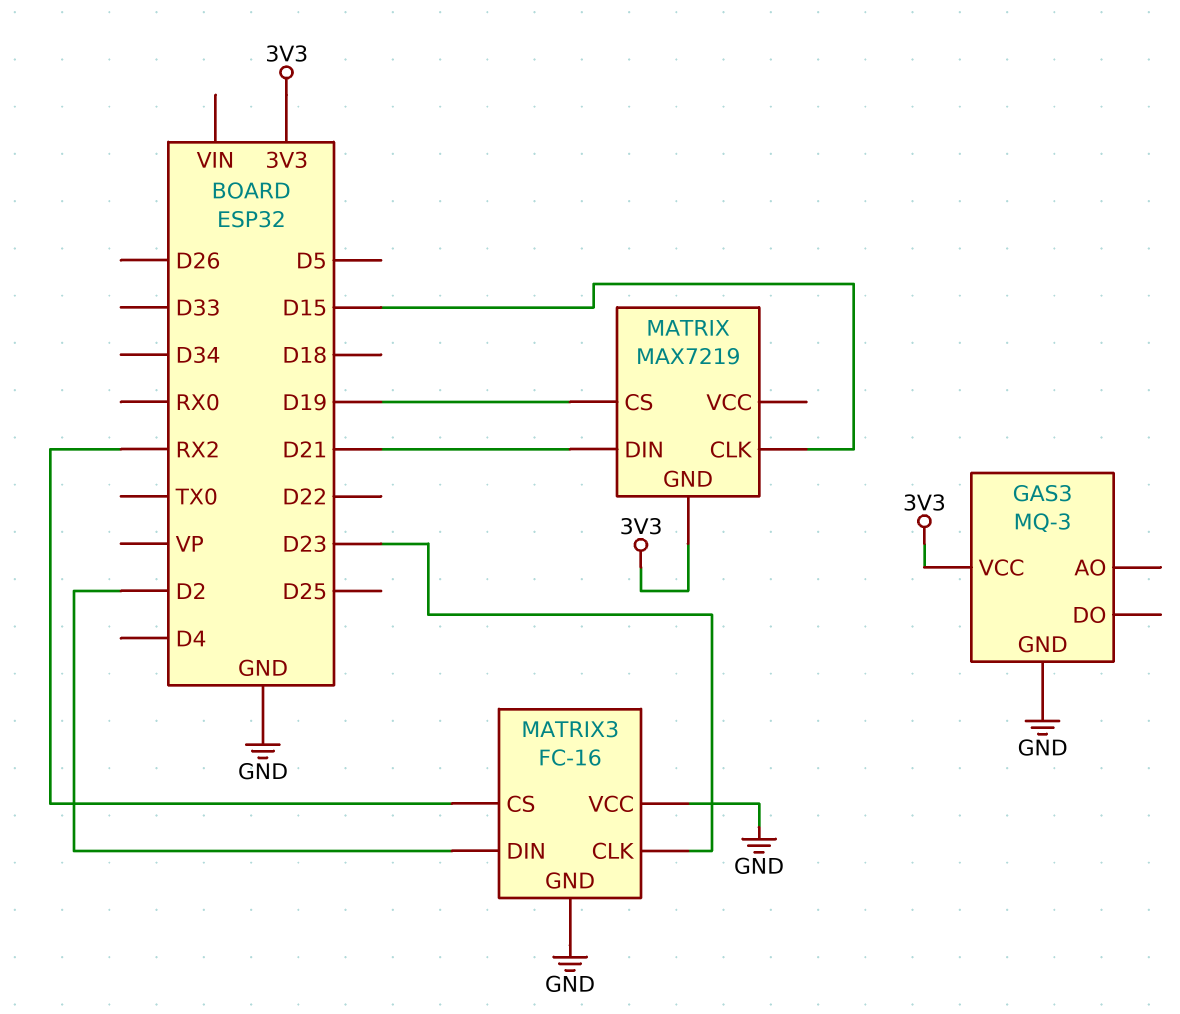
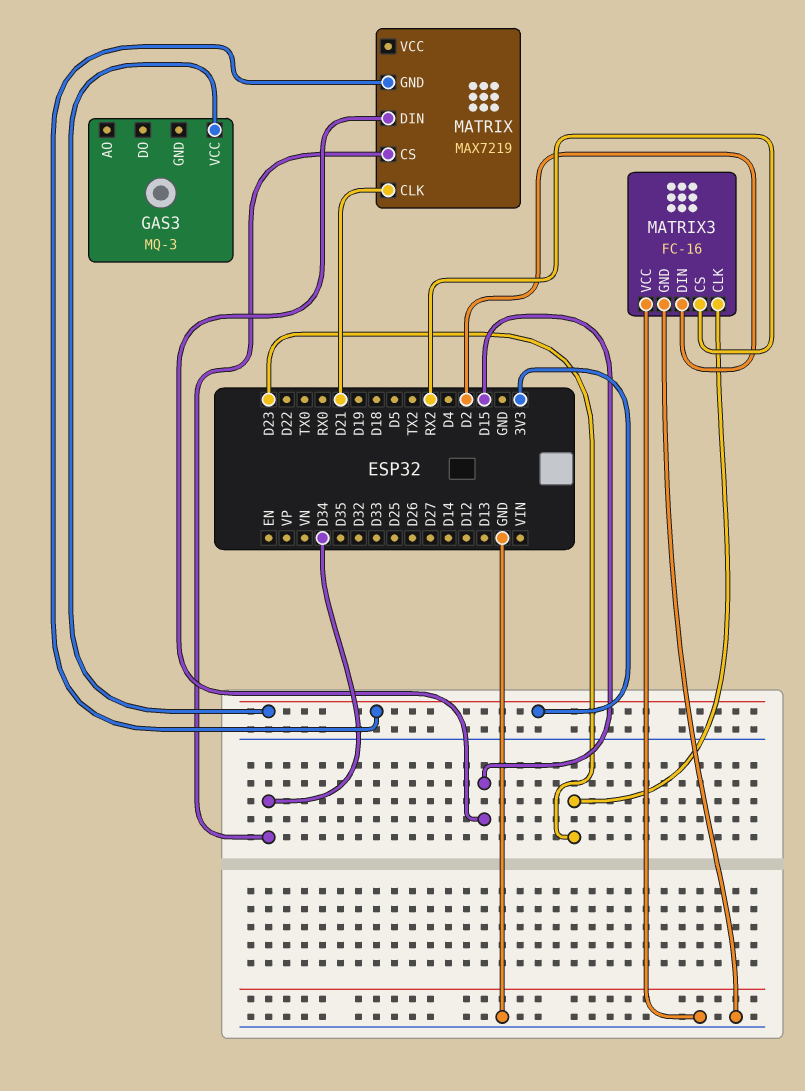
GAS3 pin GND: GND -> none
MATRIX pin CLK: D15 -> D21
MATRIX pin CS: D19 -> D34
MATRIX pin DIN: D21 -> D15

